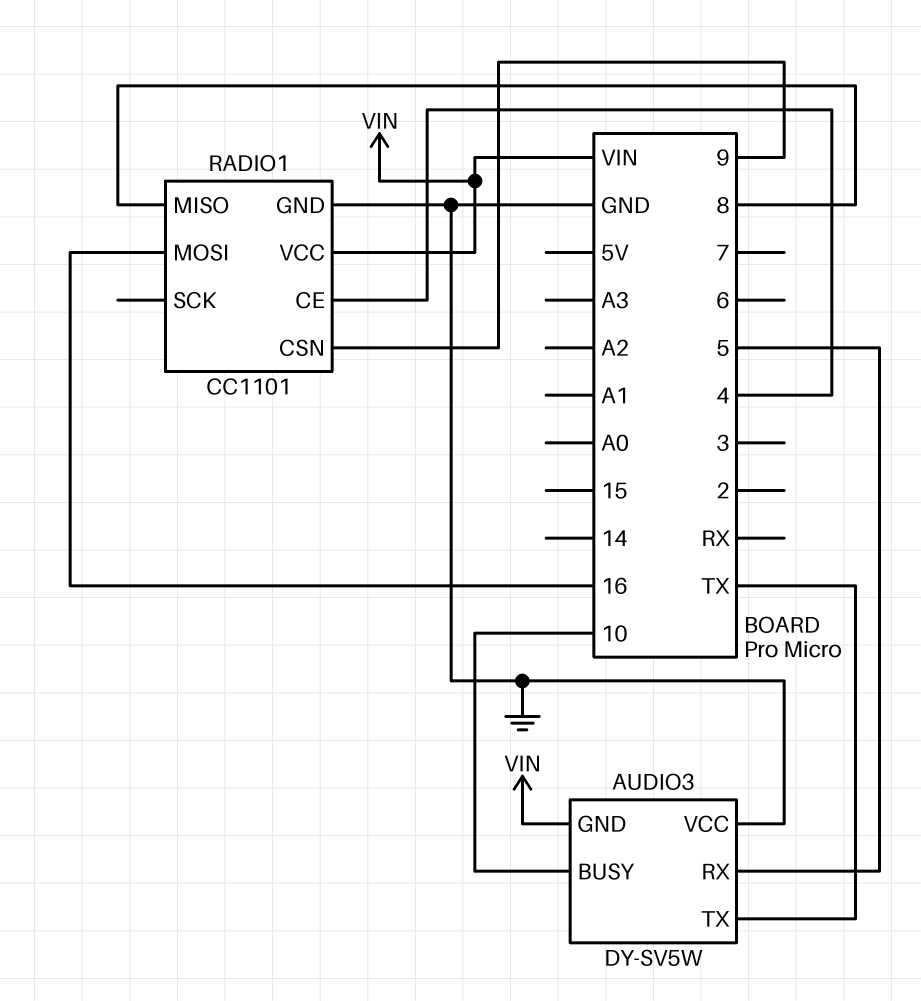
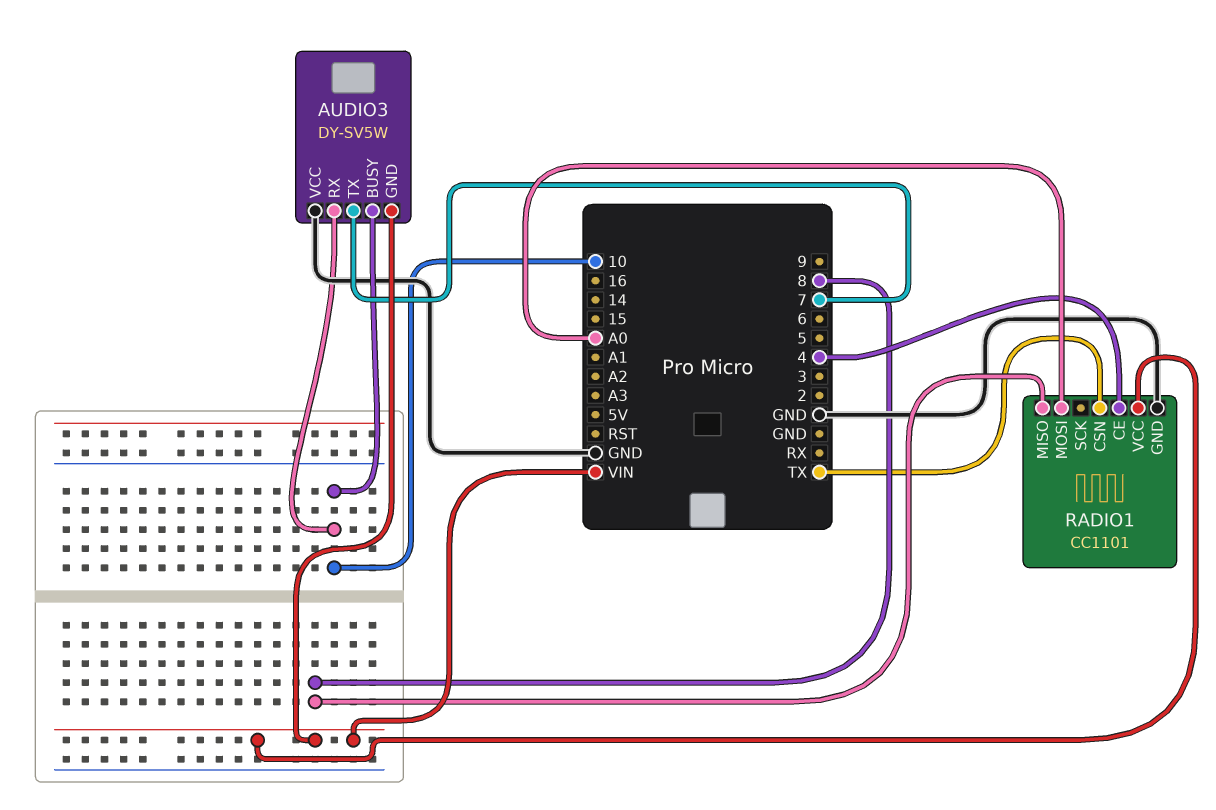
AUDIO3 pin RX: 5 -> 10
AUDIO3 pin TX: TX -> 7
RADIO1 pin CSN: 9 -> TX
RADIO1 pin MOSI: 16 -> A0

